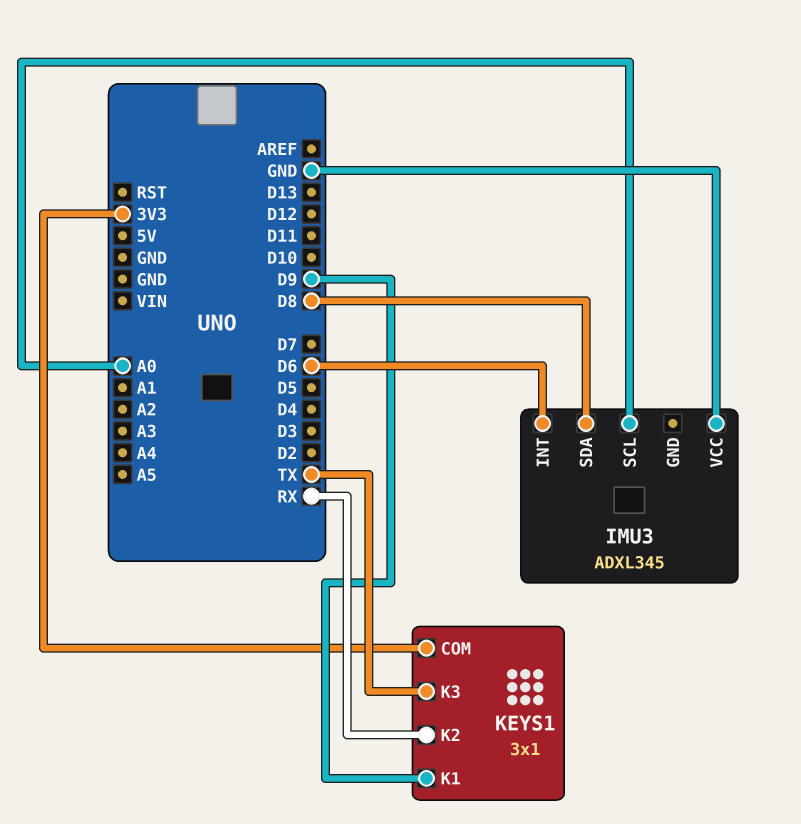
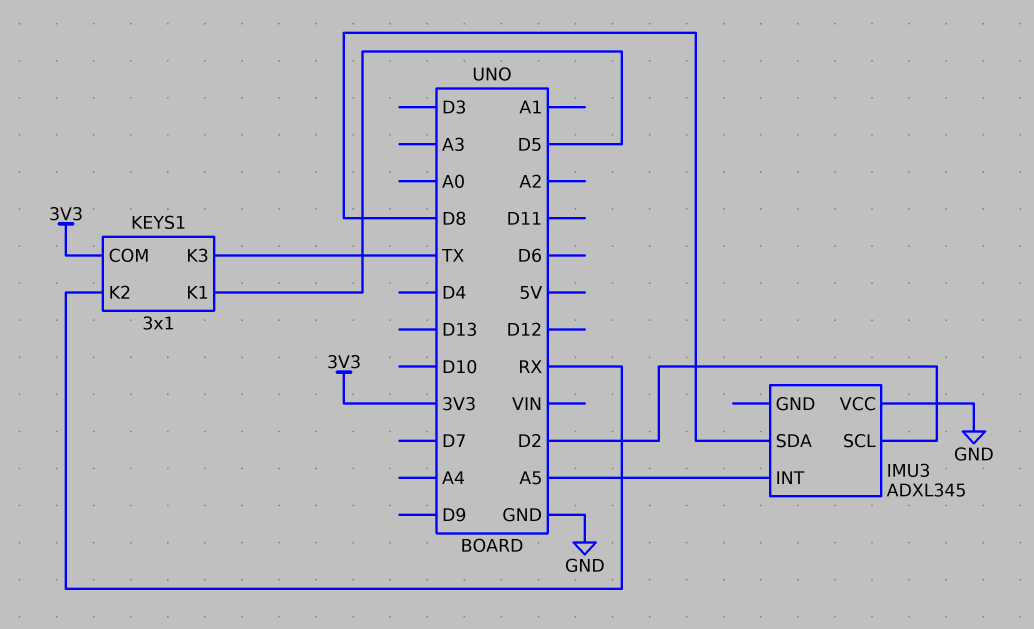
IMU3 pin INT: D6 -> A5
IMU3 pin SCL: A0 -> D2
KEYS1 pin K1: D9 -> D5

